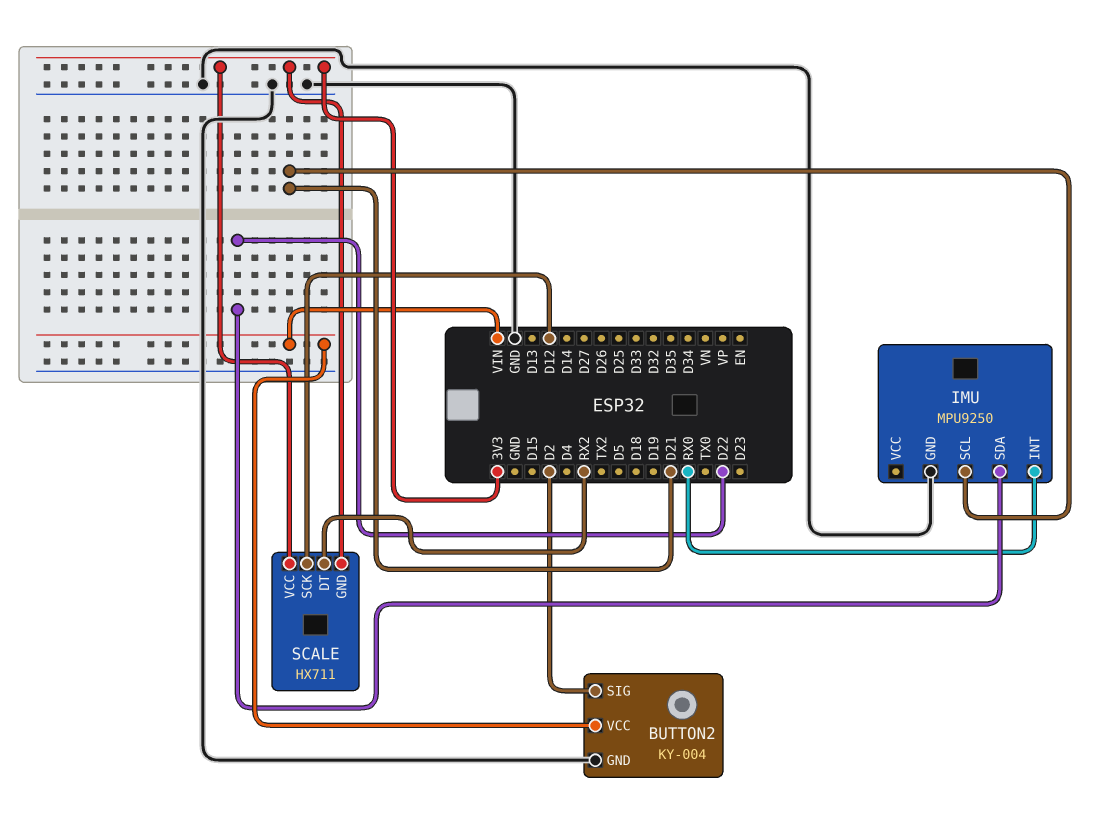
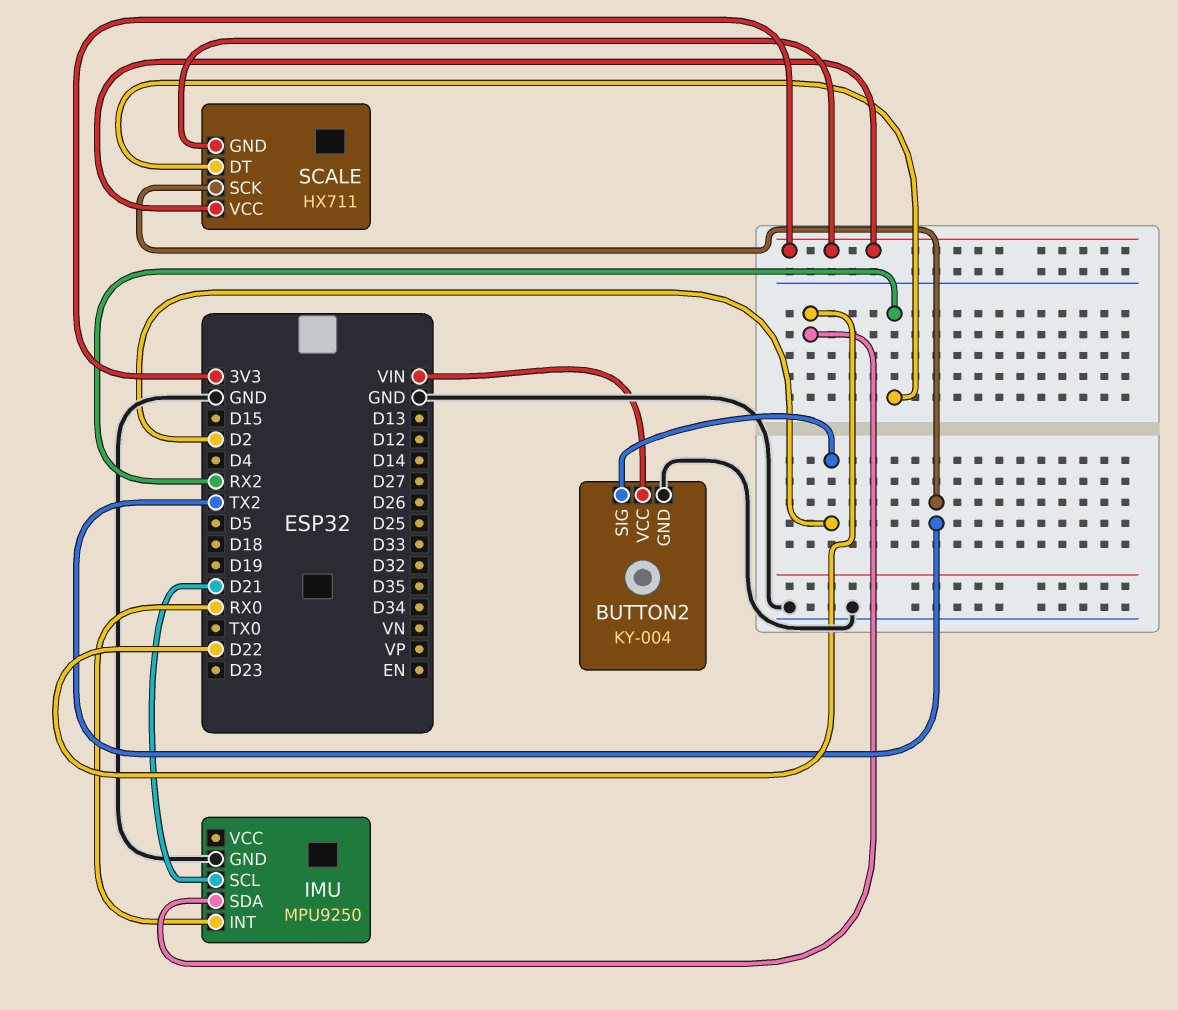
SCALE pin SCK: D12 -> TX2

